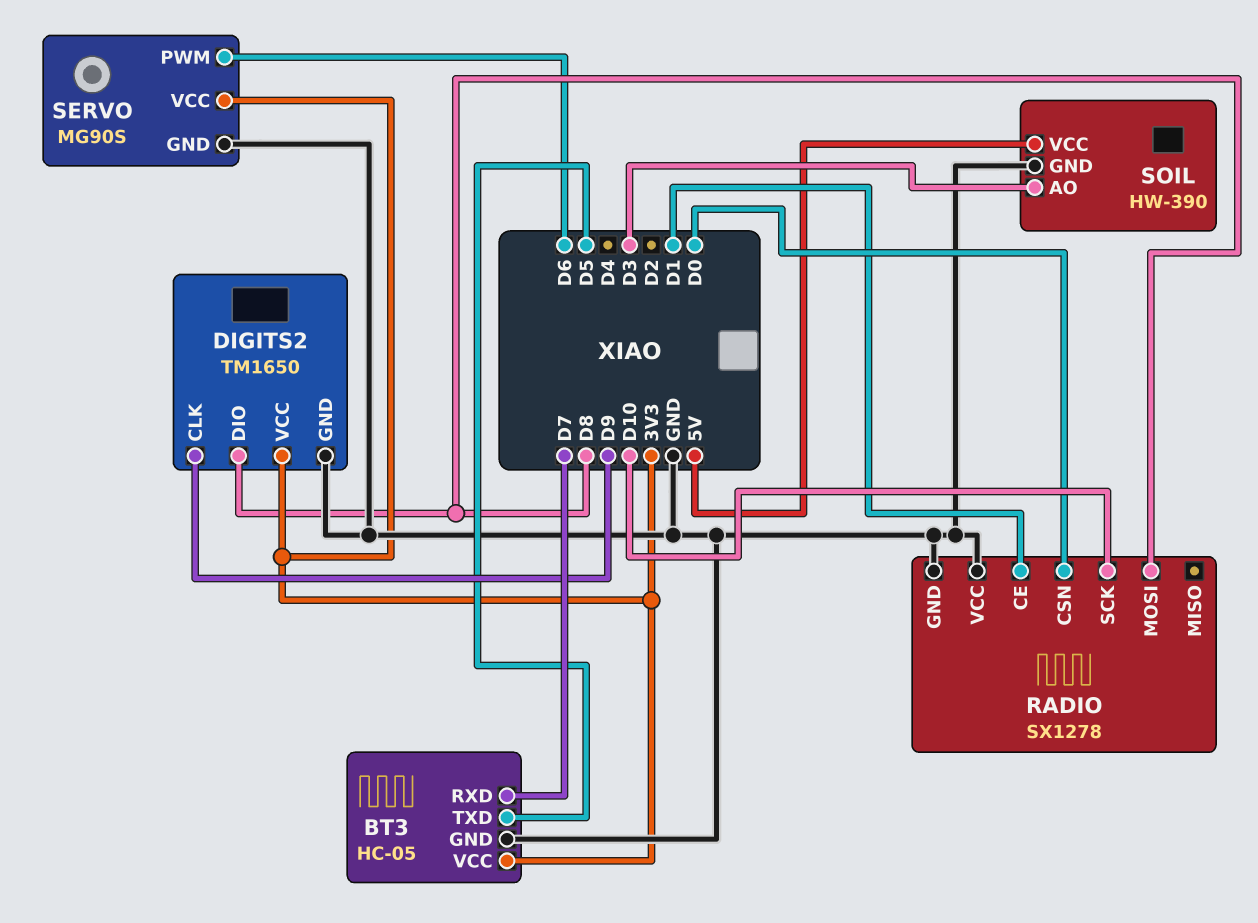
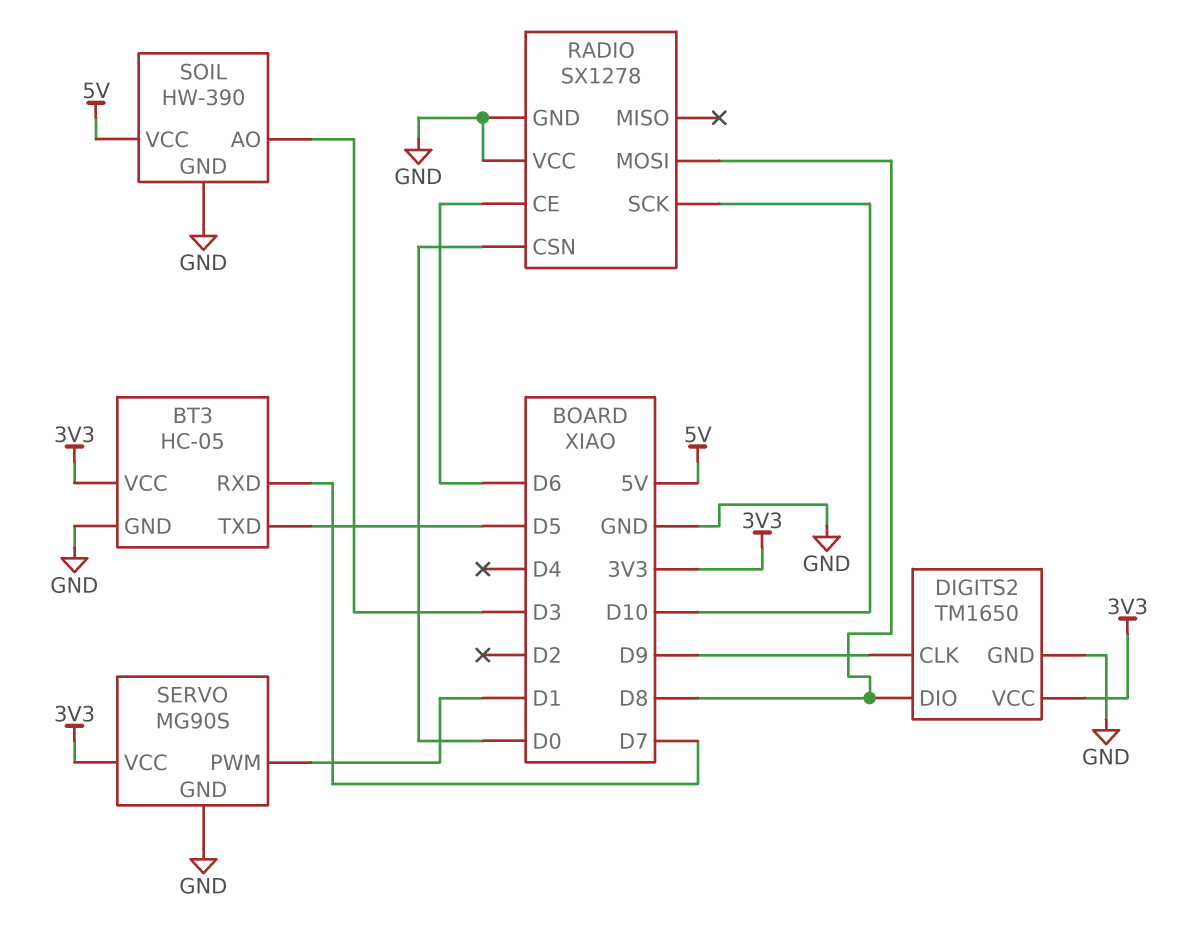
RADIO pin CE: D1 -> D6
SERVO pin PWM: D6 -> D1

